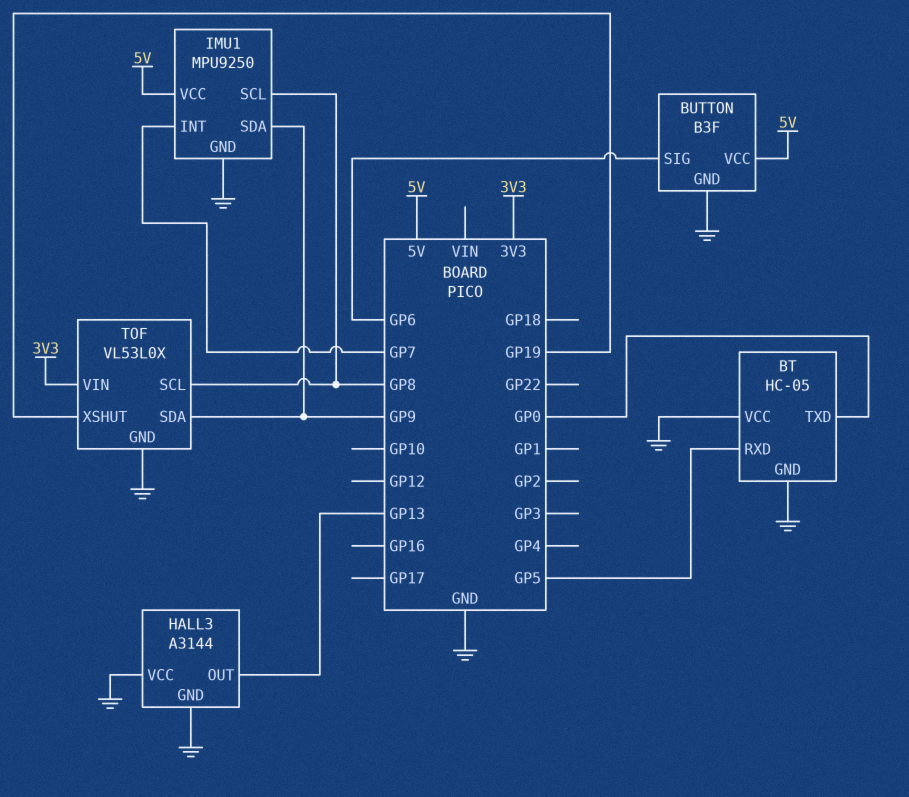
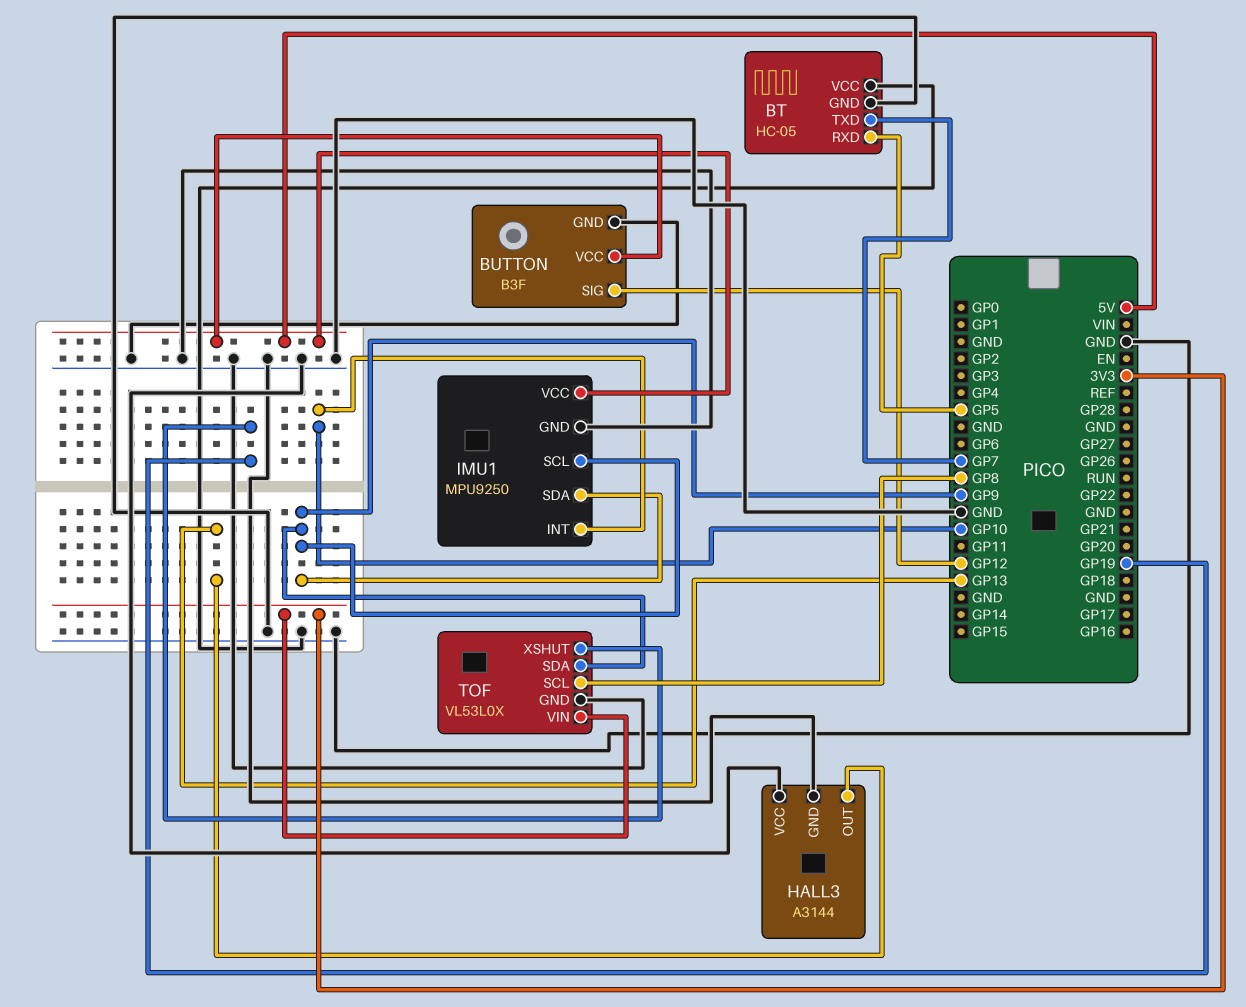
BT pin TXD: GP0 -> GP7
BUTTON pin SIG: GP6 -> GP12
IMU1 pin INT: GP7 -> GP10
IMU1 pin SCL: GP8 -> GP9

